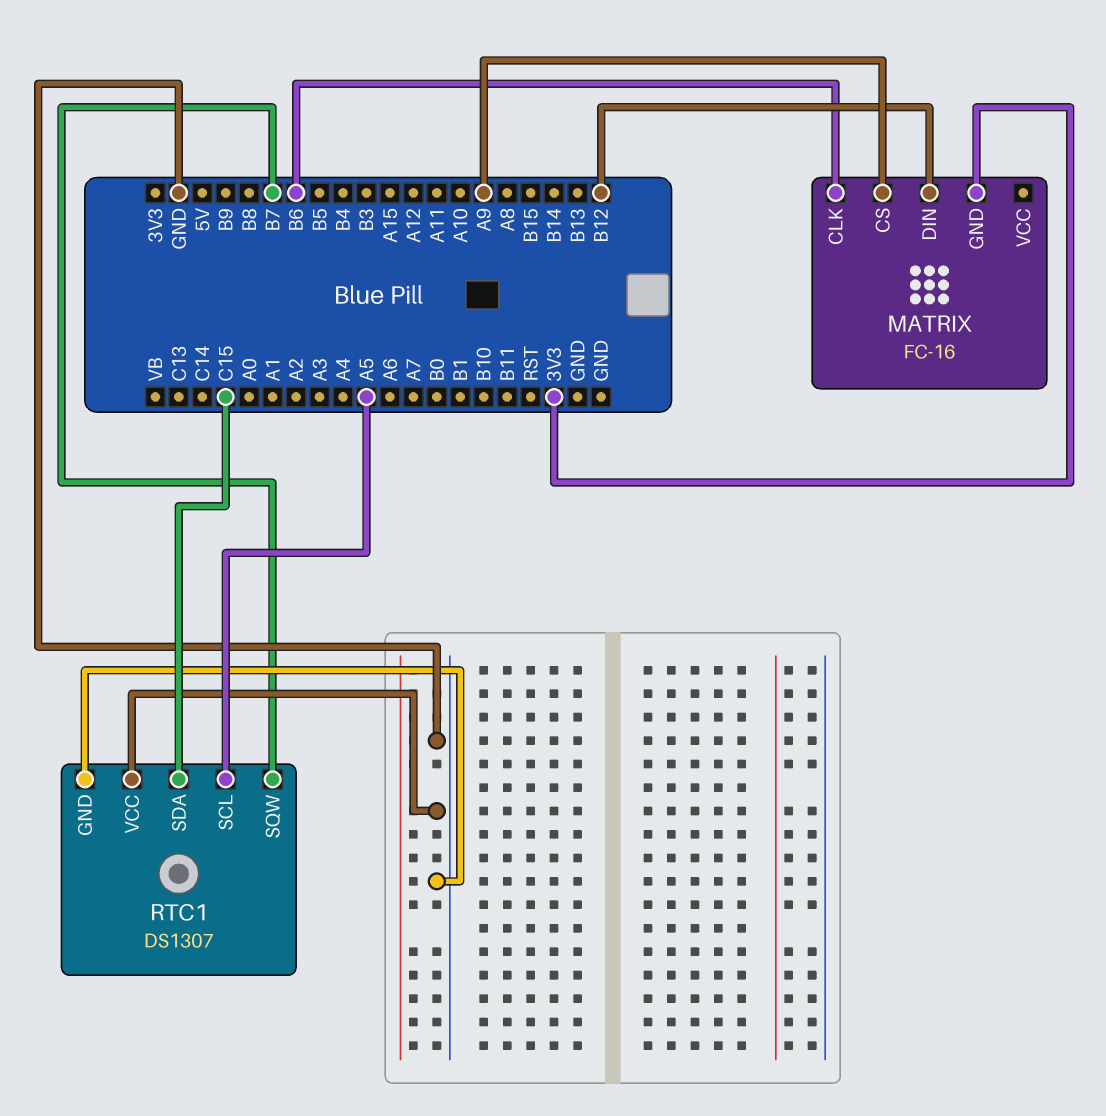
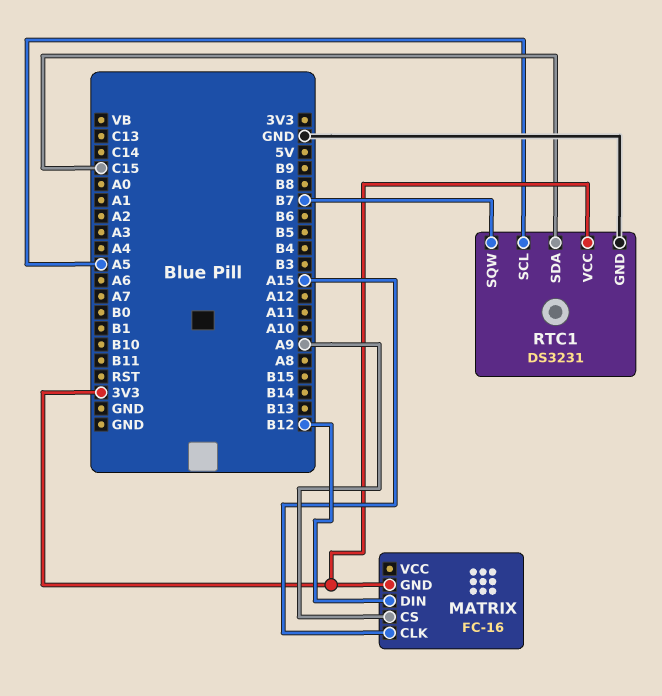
MATRIX pin CLK: B6 -> A15
RTC1: DS1307 -> DS3231
RTC1 pin VCC: GND -> 3V3

